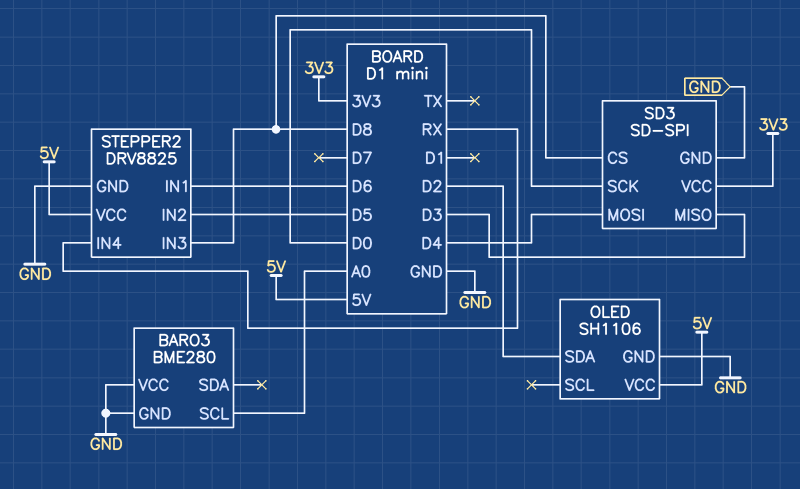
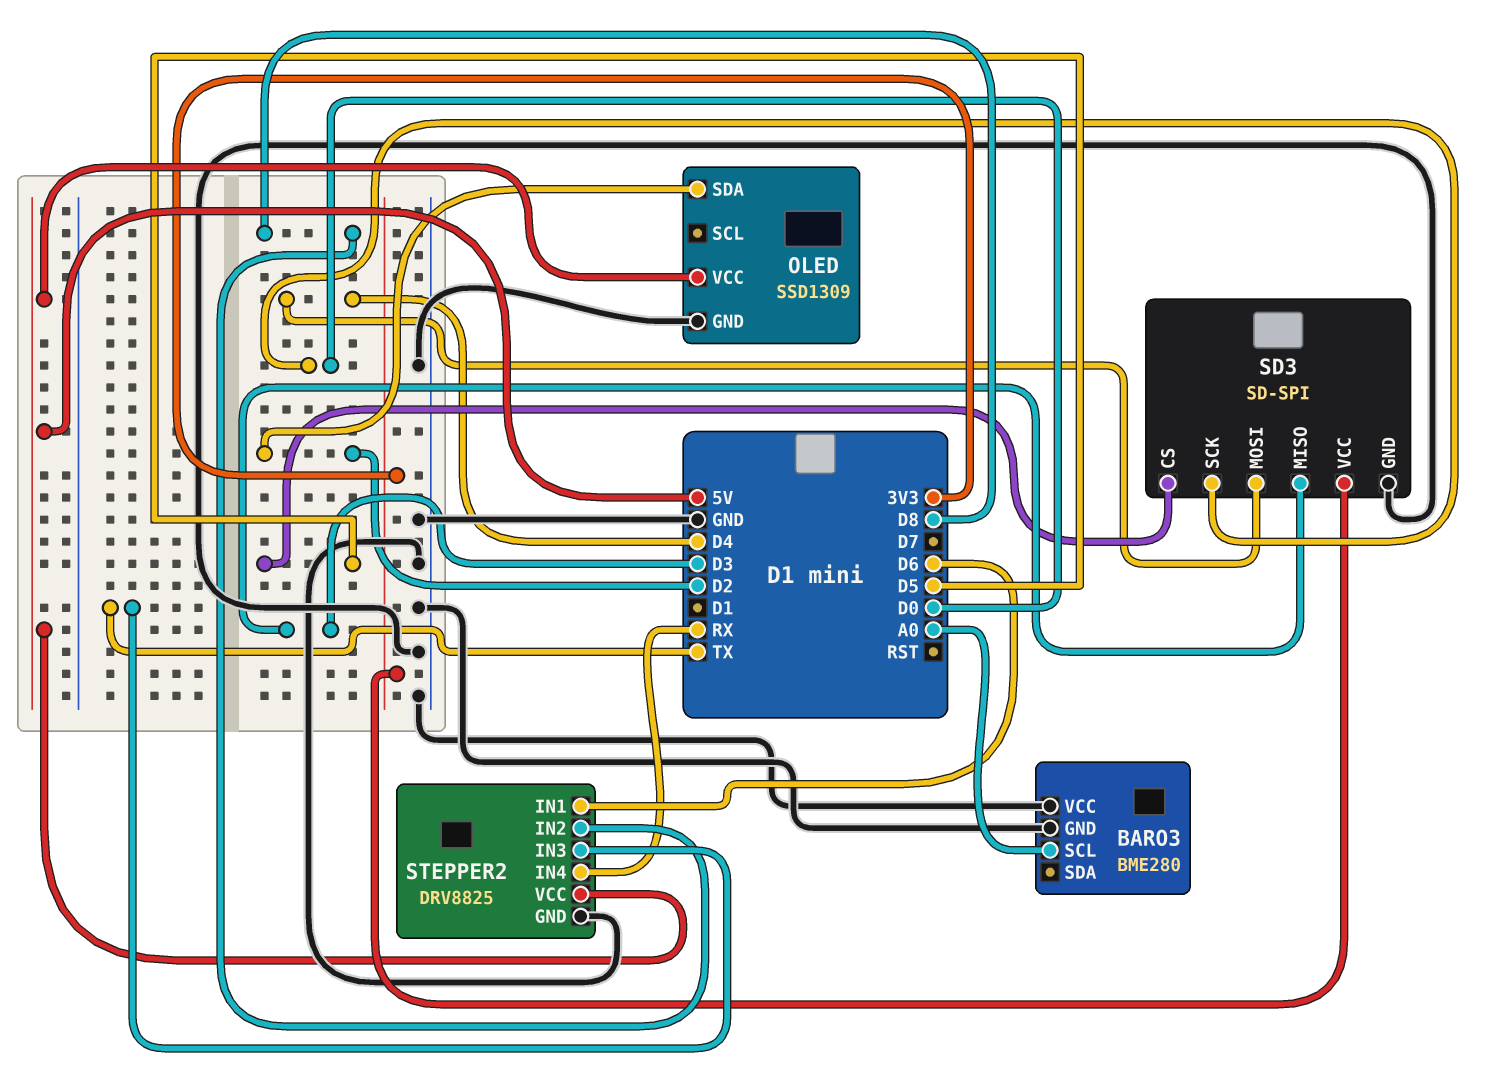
OLED: SH1106 -> SSD1309
SD3 pin CS: D8 -> D5
STEPPER2 pin IN2: D5 -> D8
STEPPER2 pin IN3: D8 -> TX

